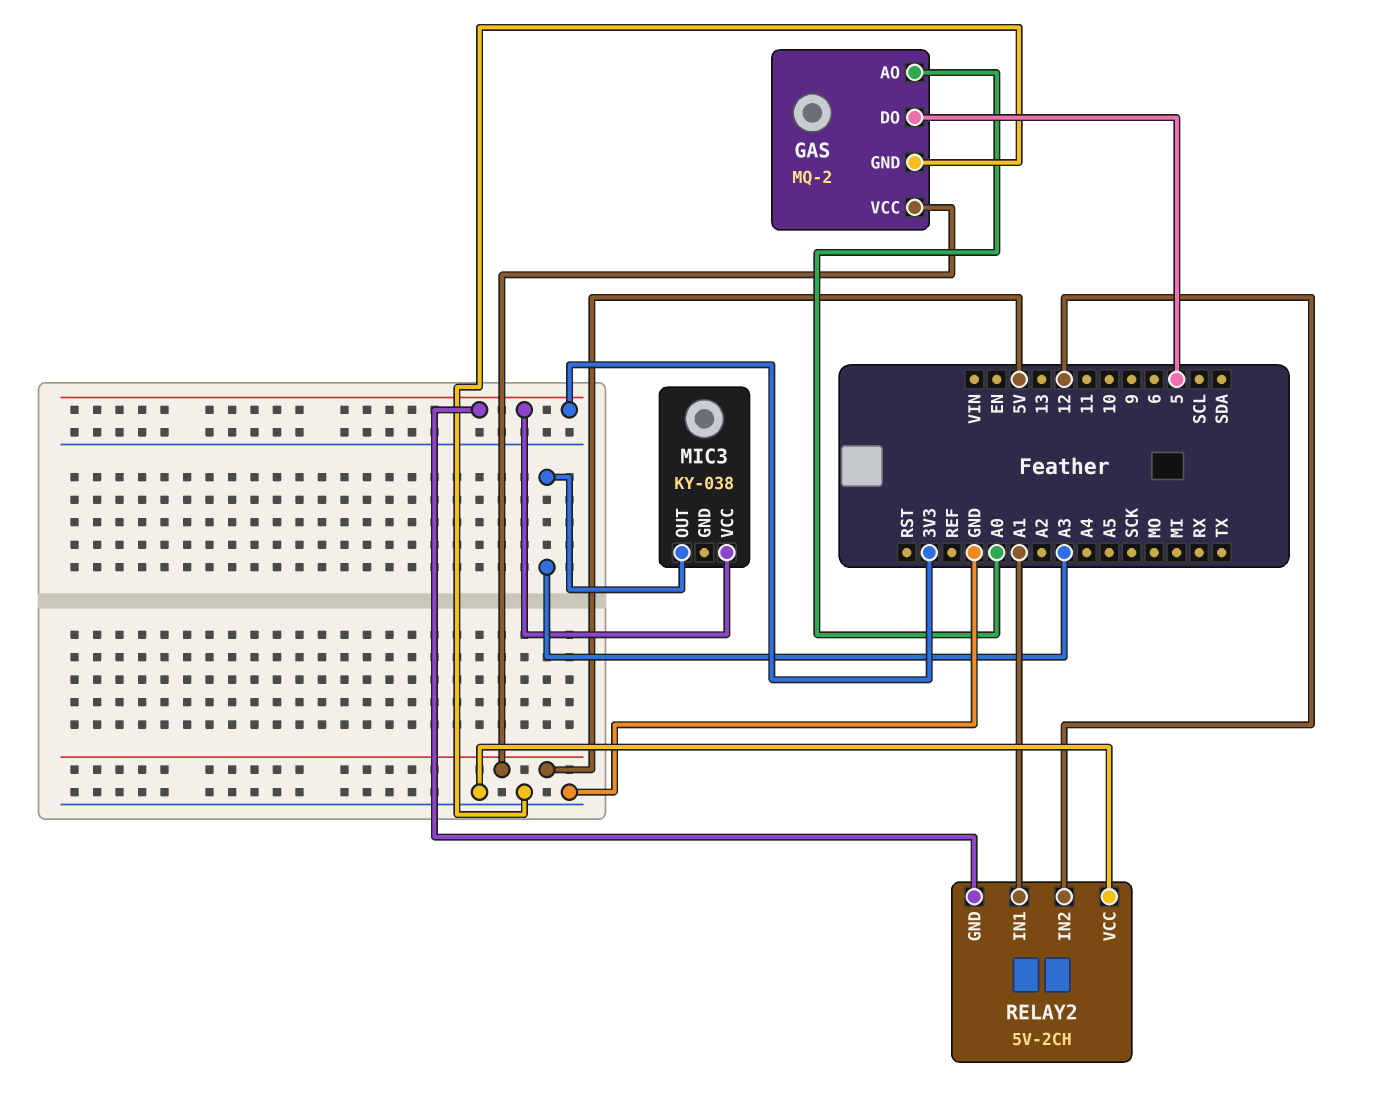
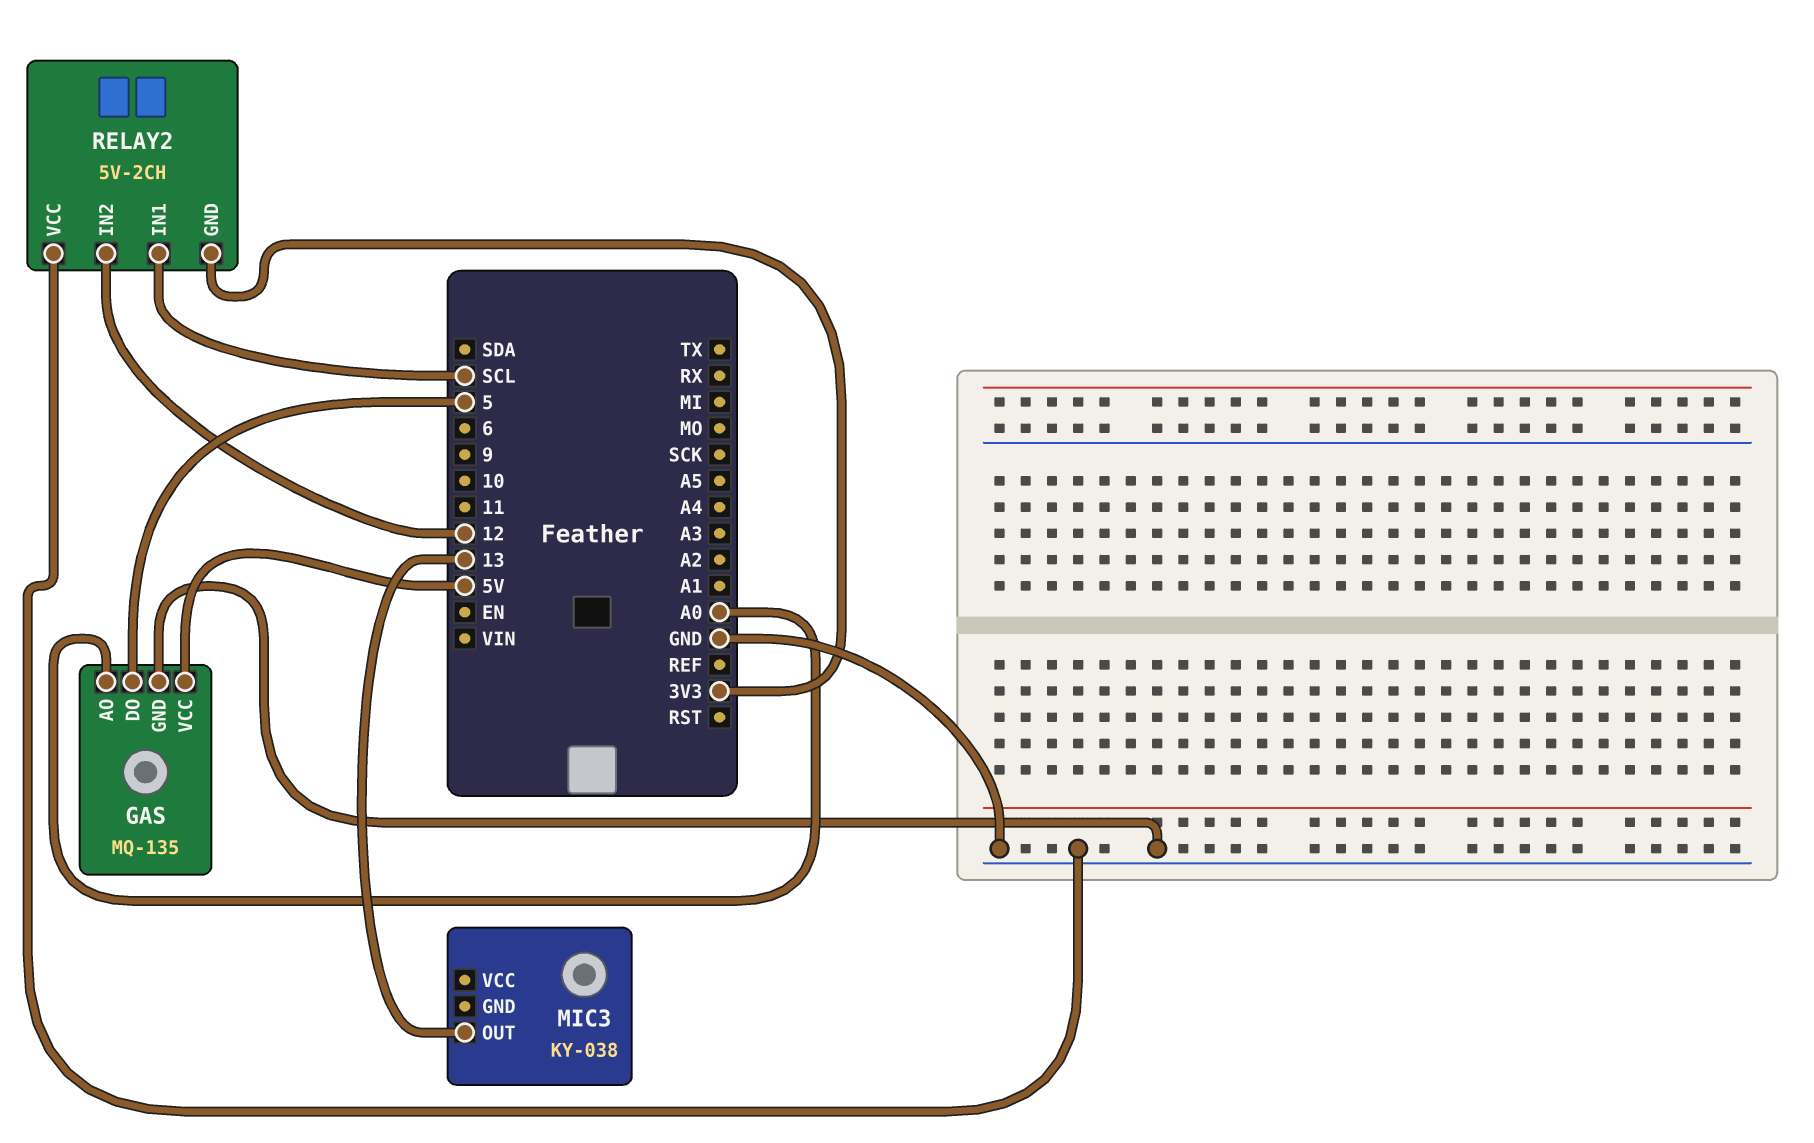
GAS: MQ-2 -> MQ-135
MIC3 pin OUT: A3 -> 13
MIC3 pin VCC: 3V3 -> none
RELAY2 pin IN1: A1 -> SCL

